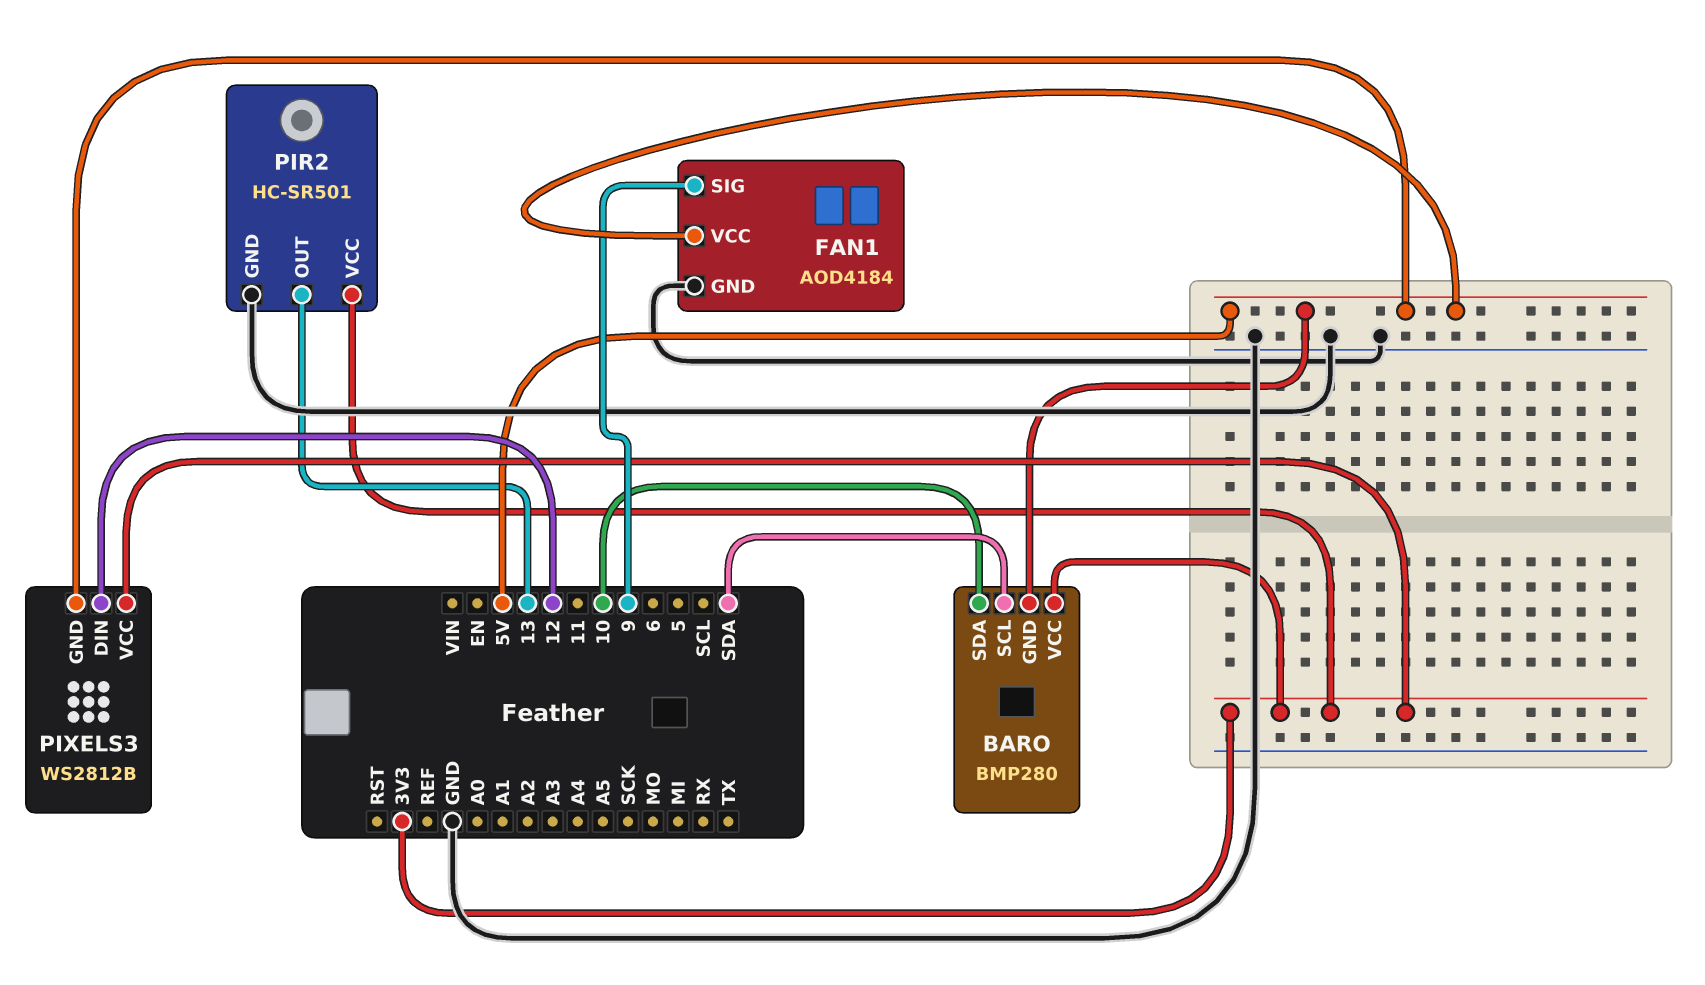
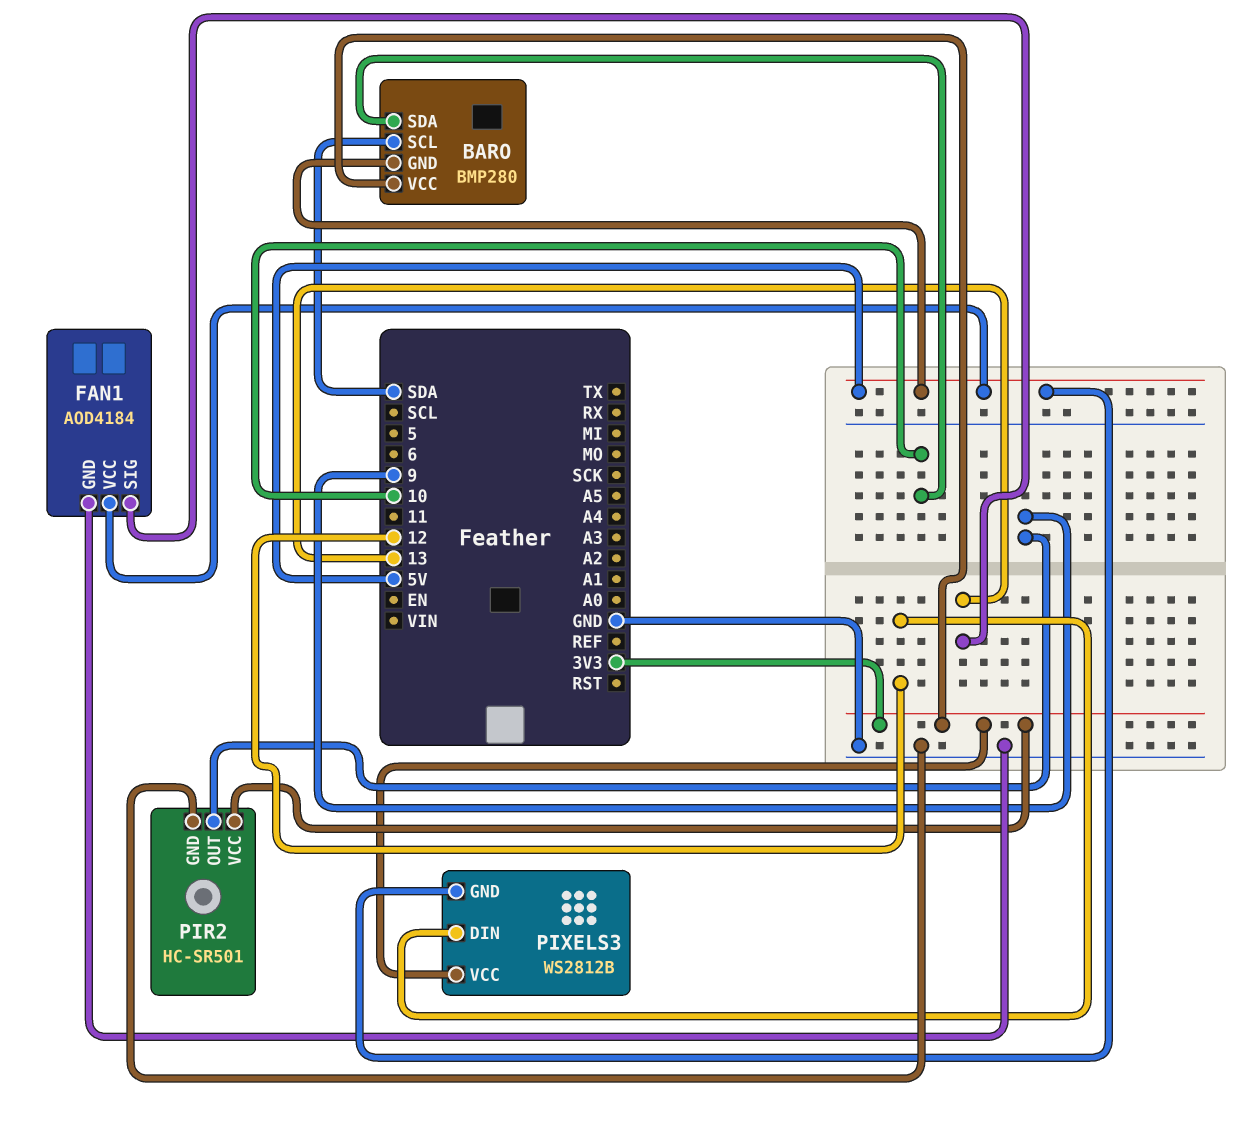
FAN1 pin SIG: 9 -> 13
PIR2 pin OUT: 13 -> 9

